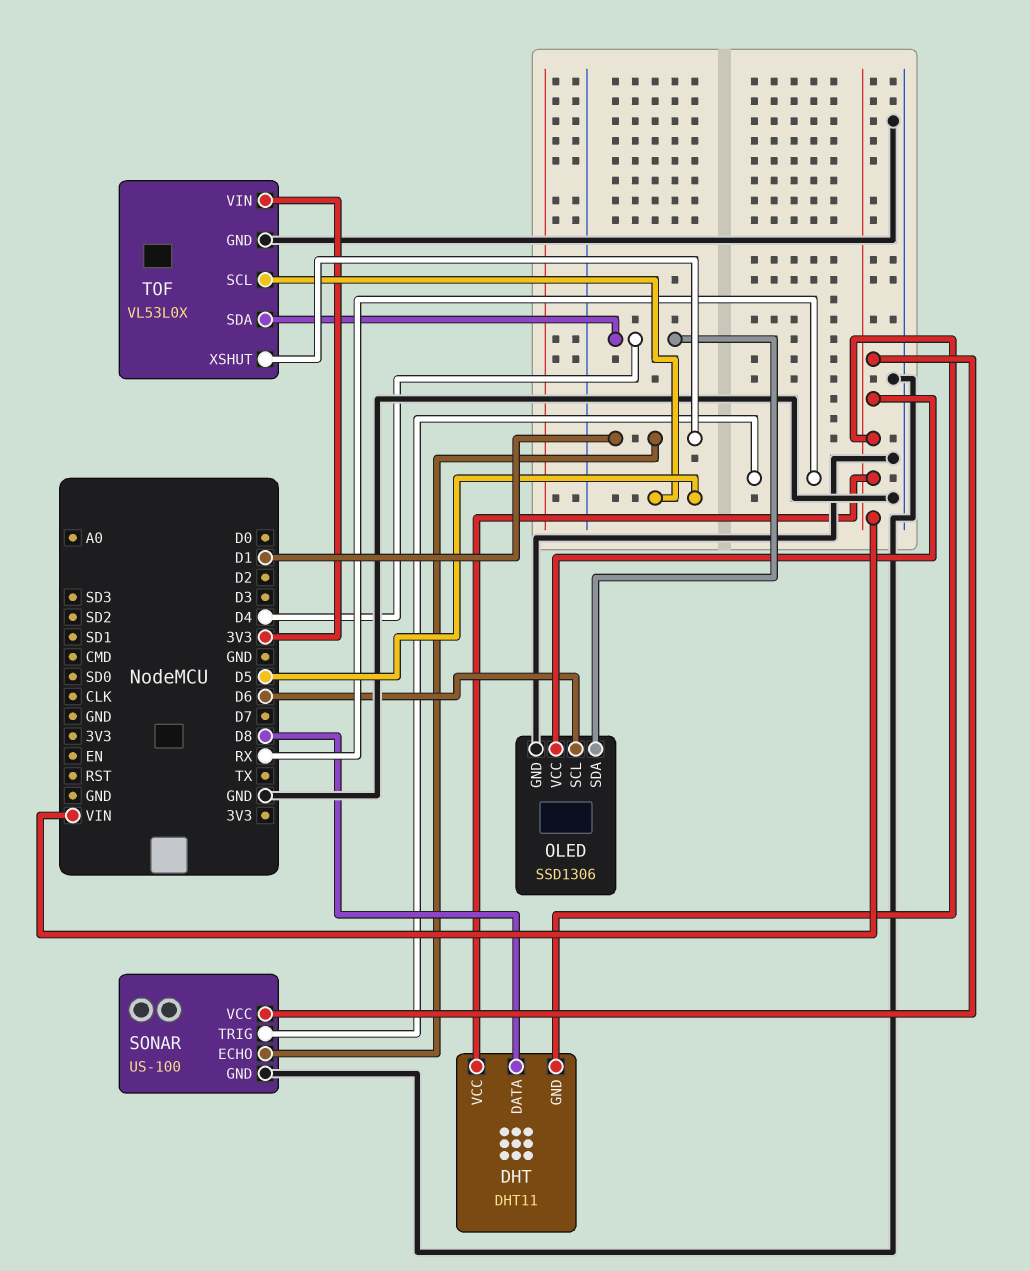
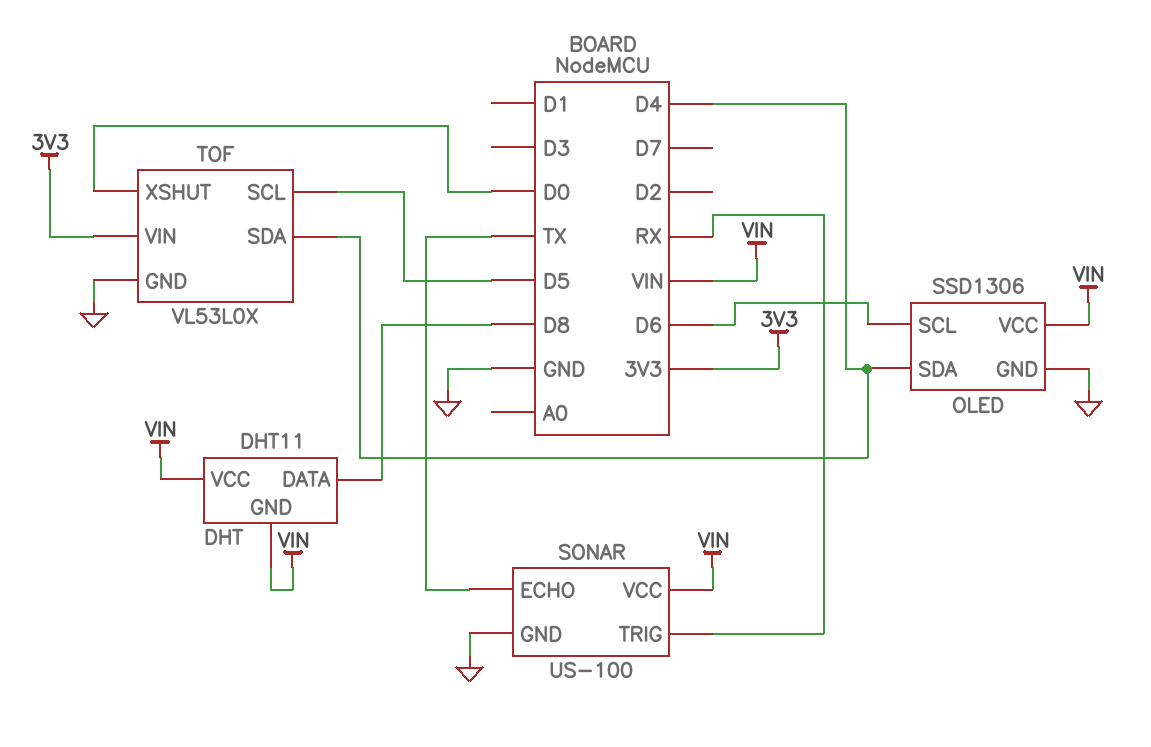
SONAR pin ECHO: D1 -> TX
TOF pin XSHUT: D1 -> D0

